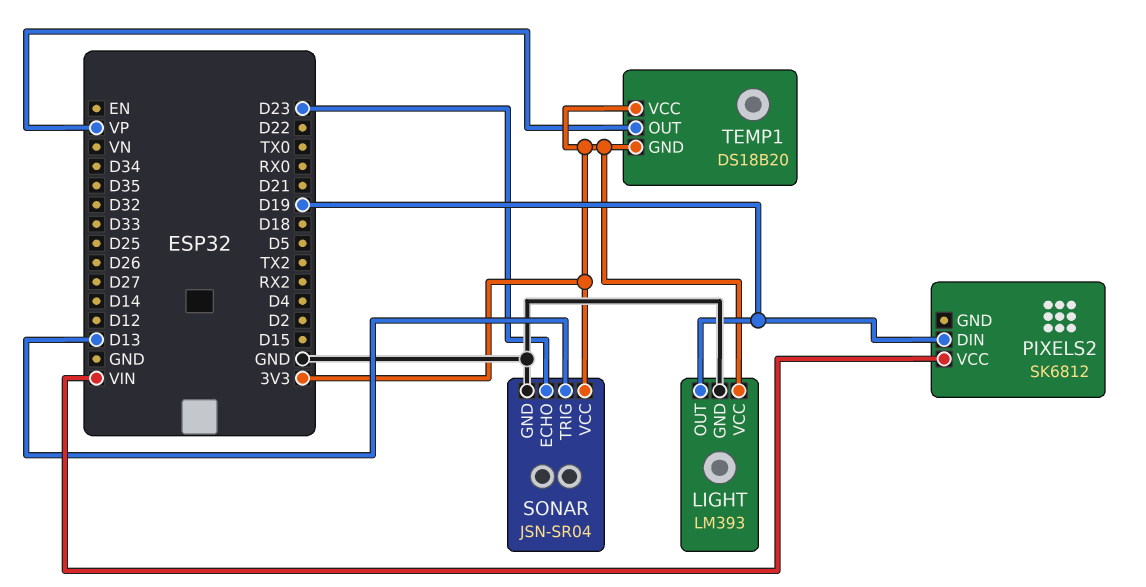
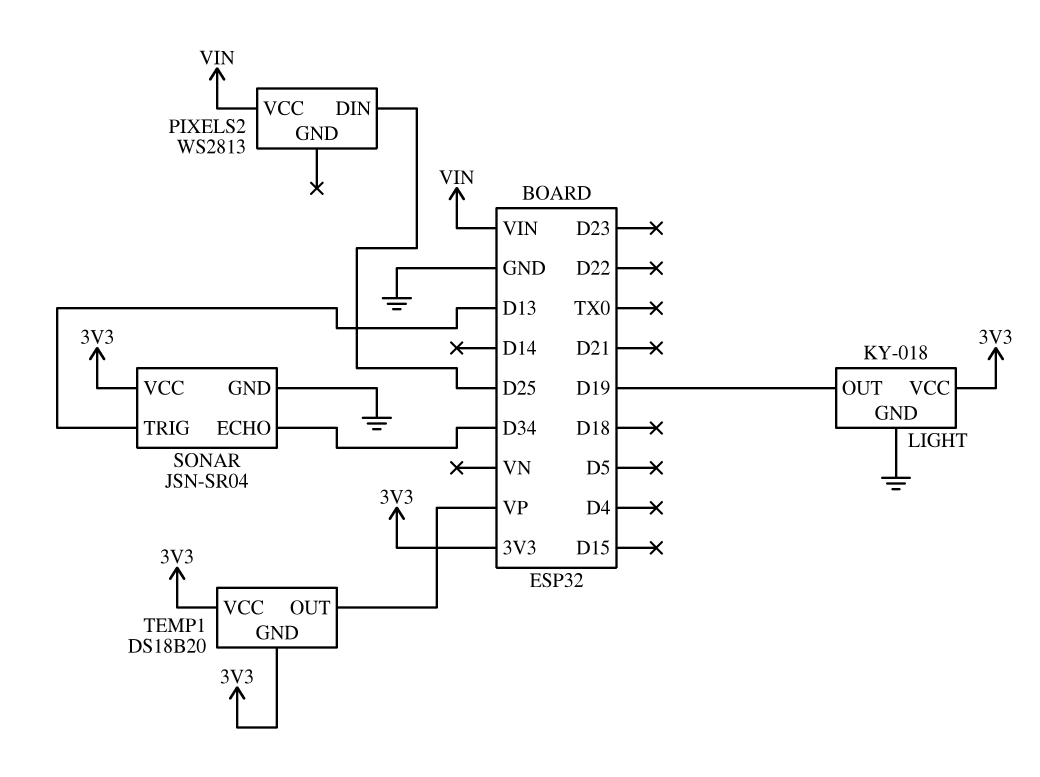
LIGHT: LM393 -> KY-018
PIXELS2: SK6812 -> WS2813
PIXELS2 pin DIN: D19 -> D25
SONAR pin ECHO: D23 -> D34

